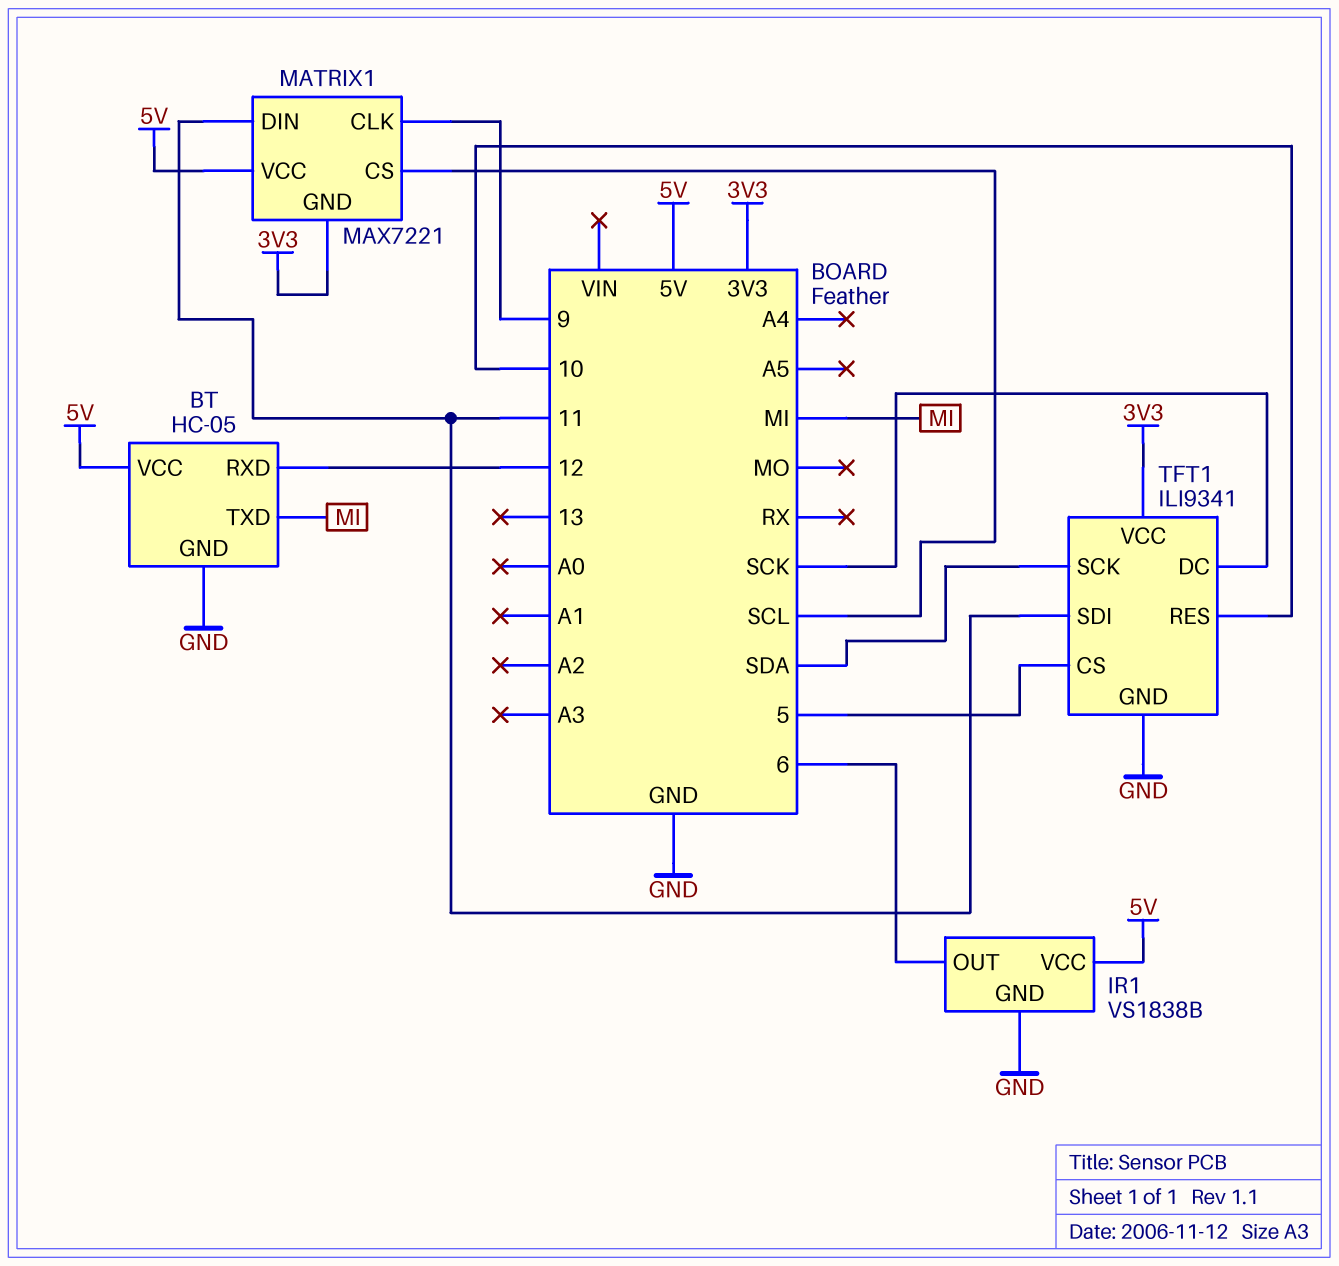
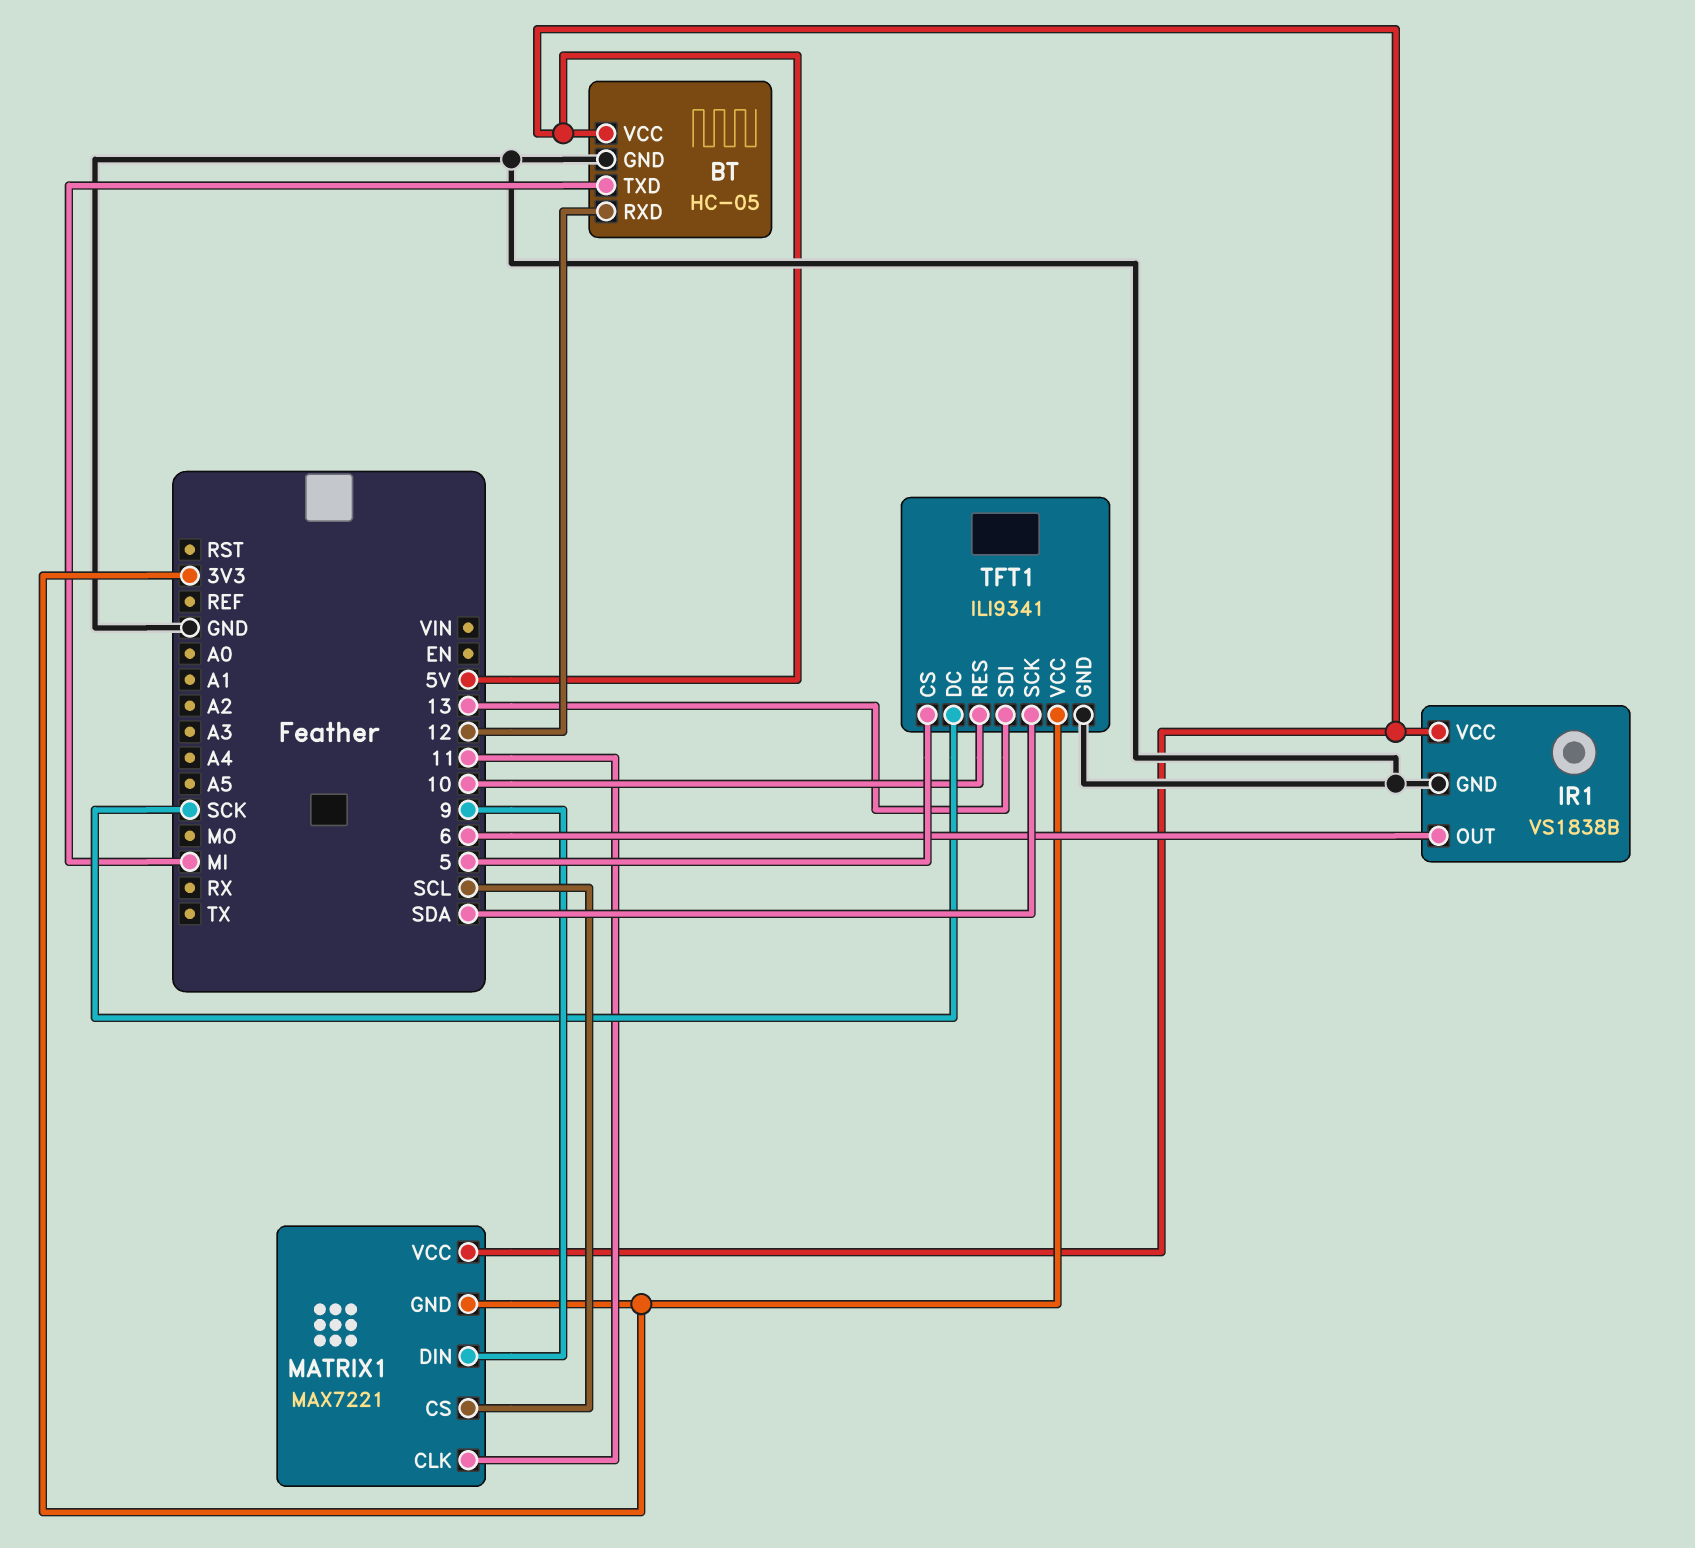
MATRIX1 pin CLK: 9 -> 11
MATRIX1 pin DIN: 11 -> 9
TFT1 pin SDI: 11 -> 13

